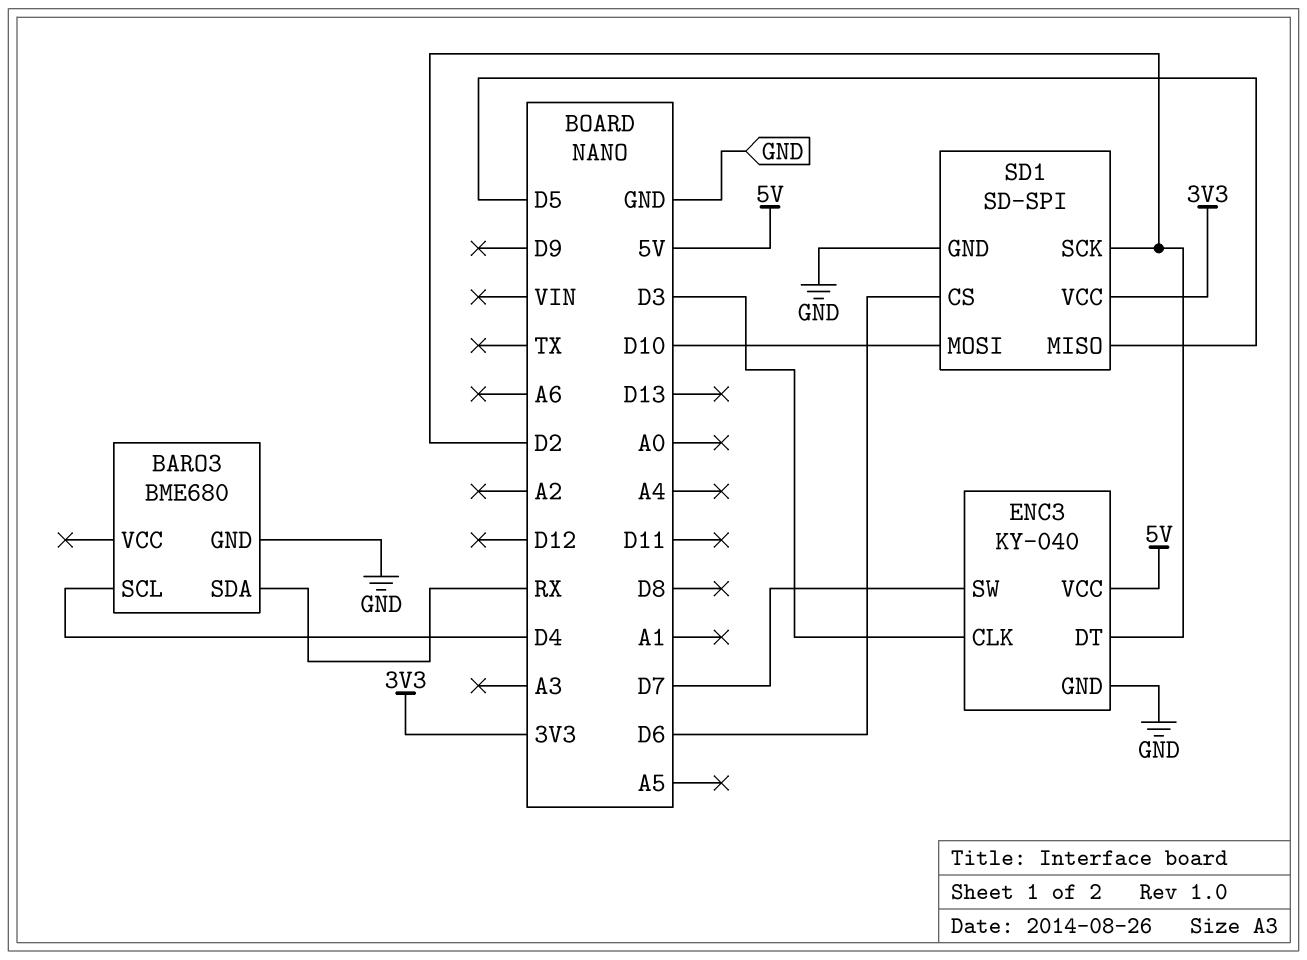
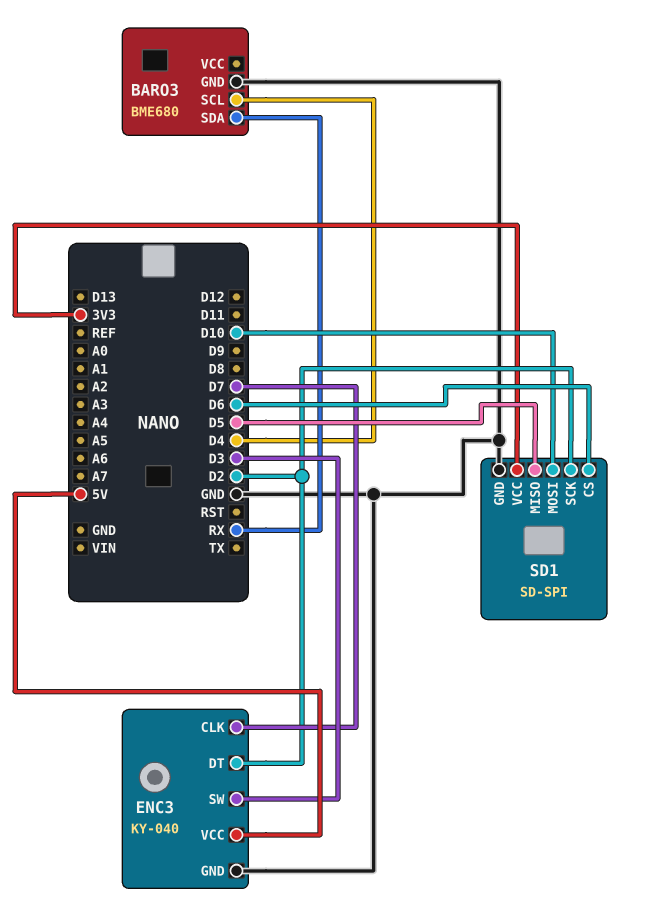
ENC3 pin CLK: D3 -> D7
ENC3 pin SW: D7 -> D3

